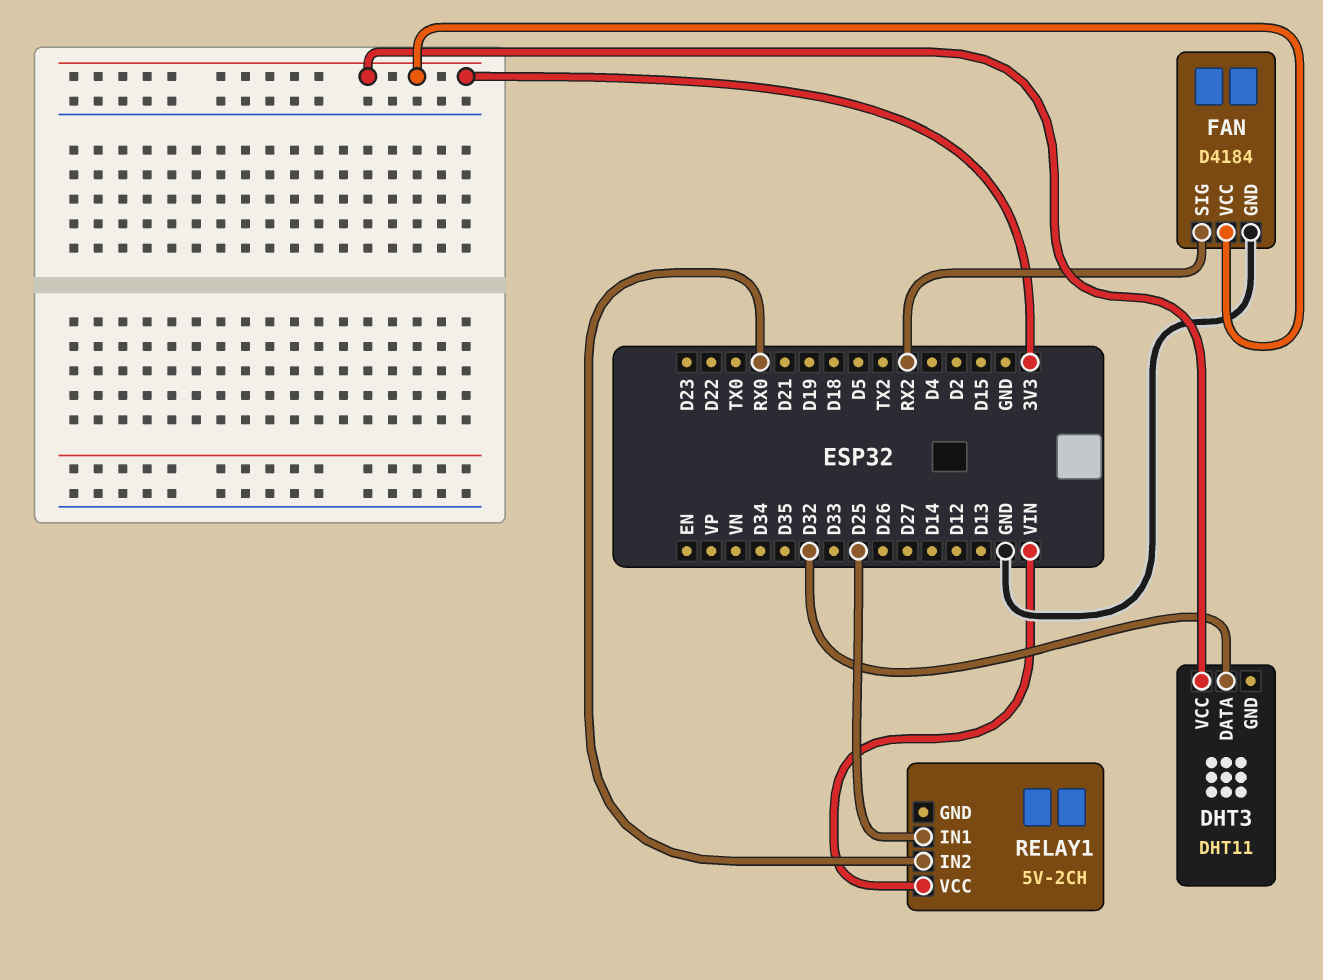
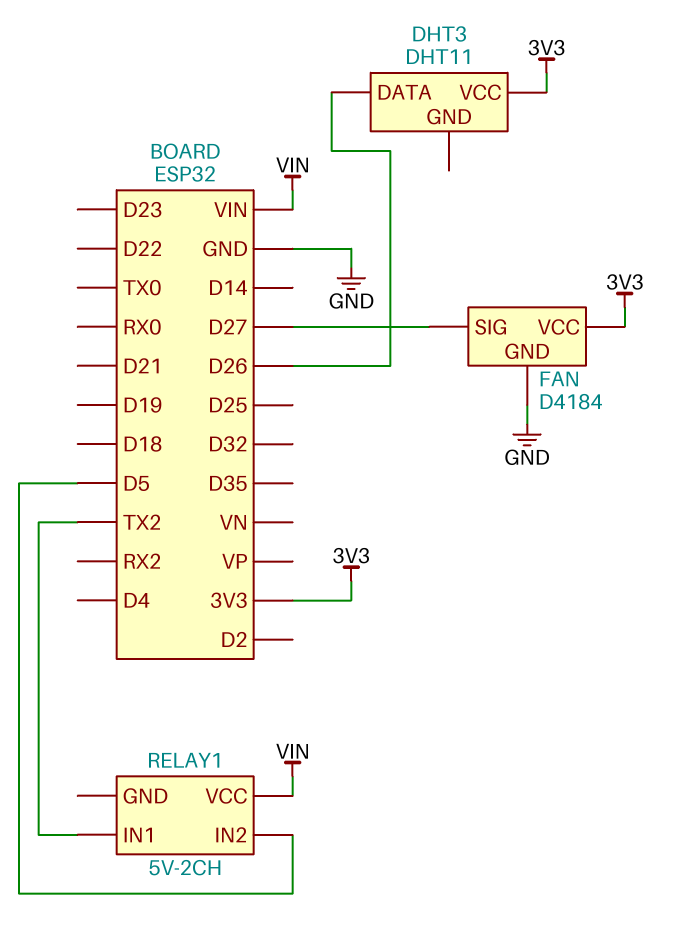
DHT3 pin DATA: D32 -> D26
FAN pin SIG: RX2 -> D27
RELAY1 pin IN1: D25 -> TX2
RELAY1 pin IN2: RX0 -> D5

